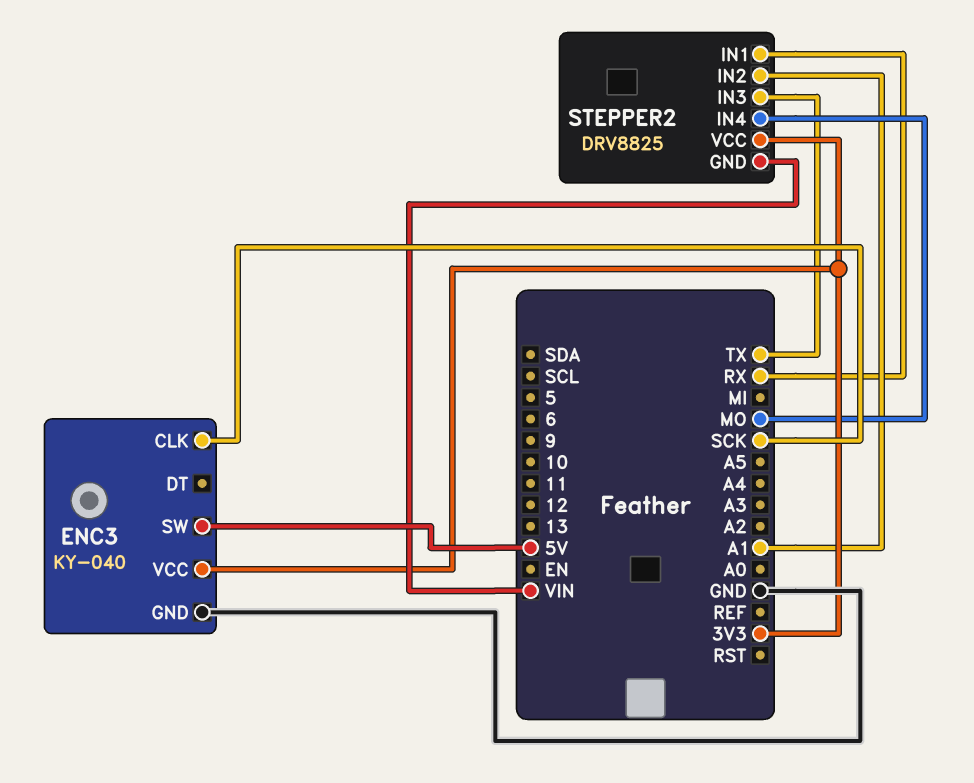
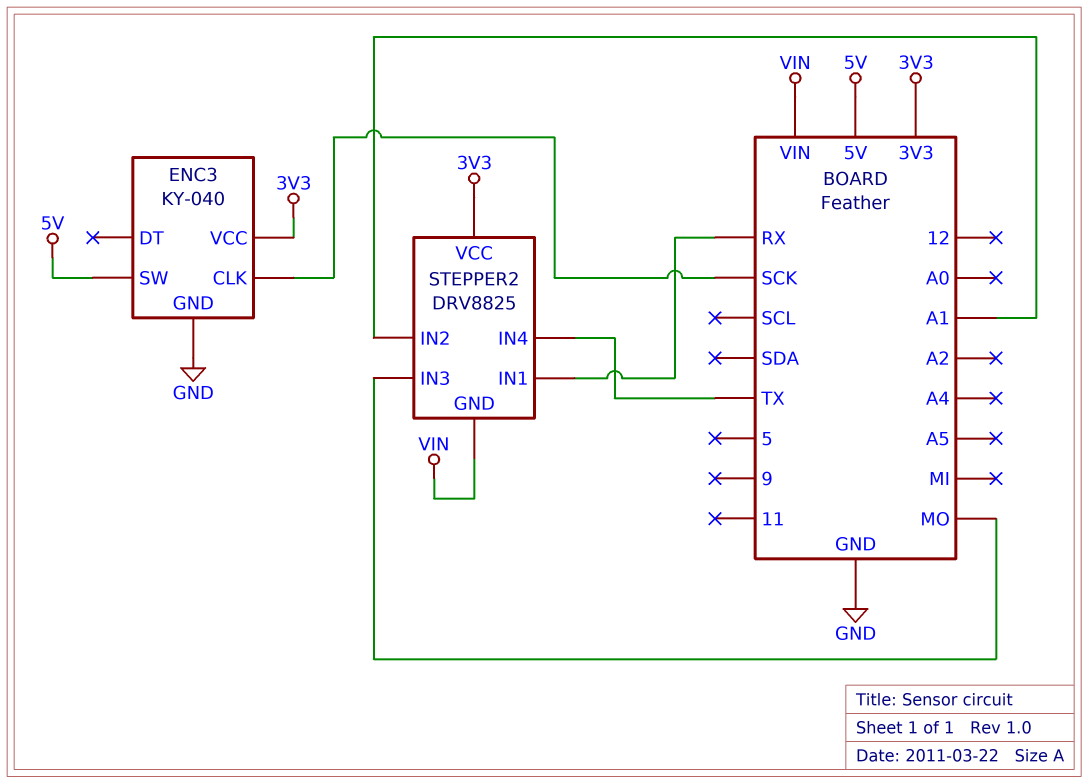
STEPPER2 pin IN3: TX -> MO
STEPPER2 pin IN4: MO -> TX

